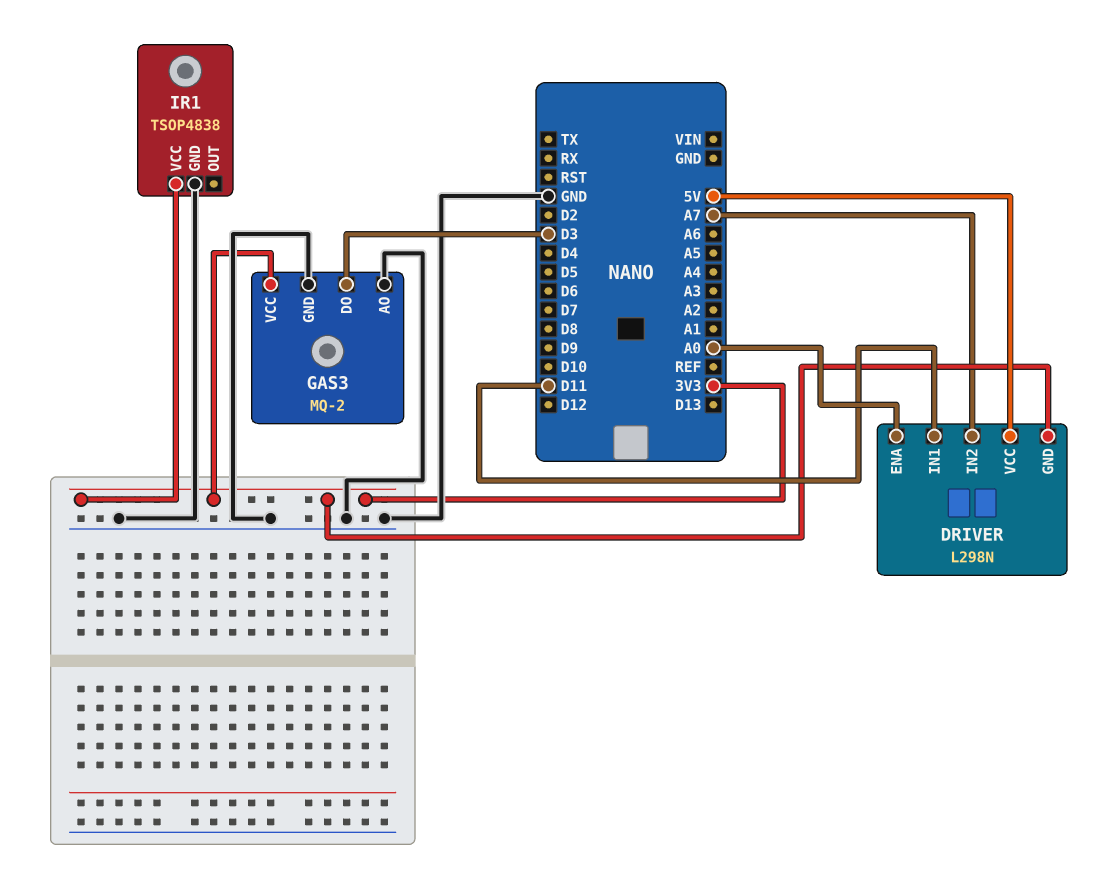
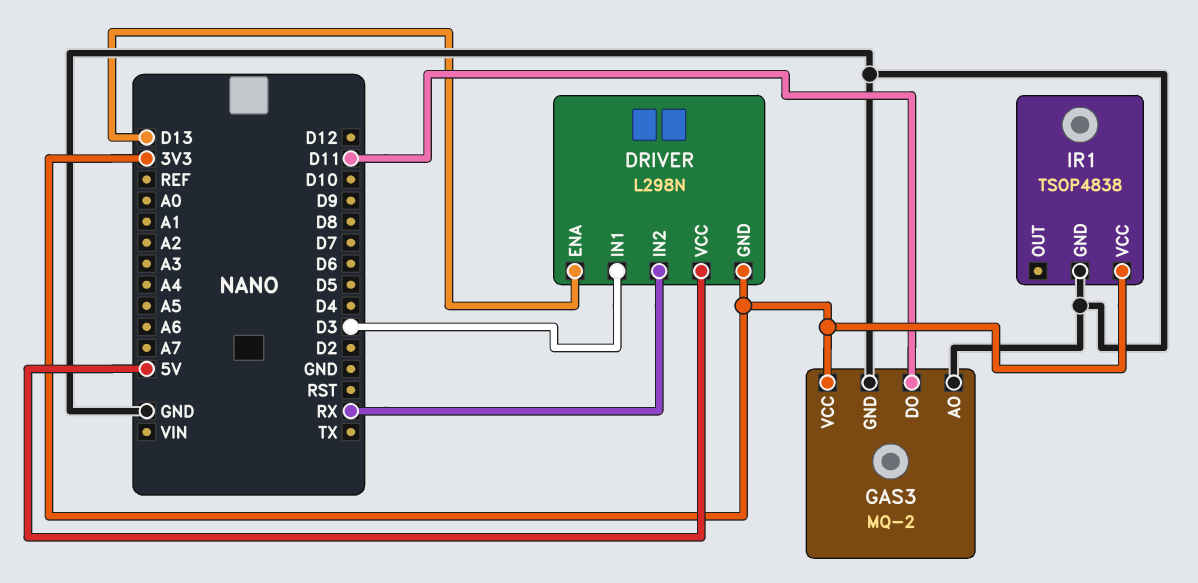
DRIVER pin ENA: A0 -> D13
DRIVER pin IN1: D11 -> D3
DRIVER pin IN2: A7 -> RX
GAS3 pin DO: D3 -> D11

